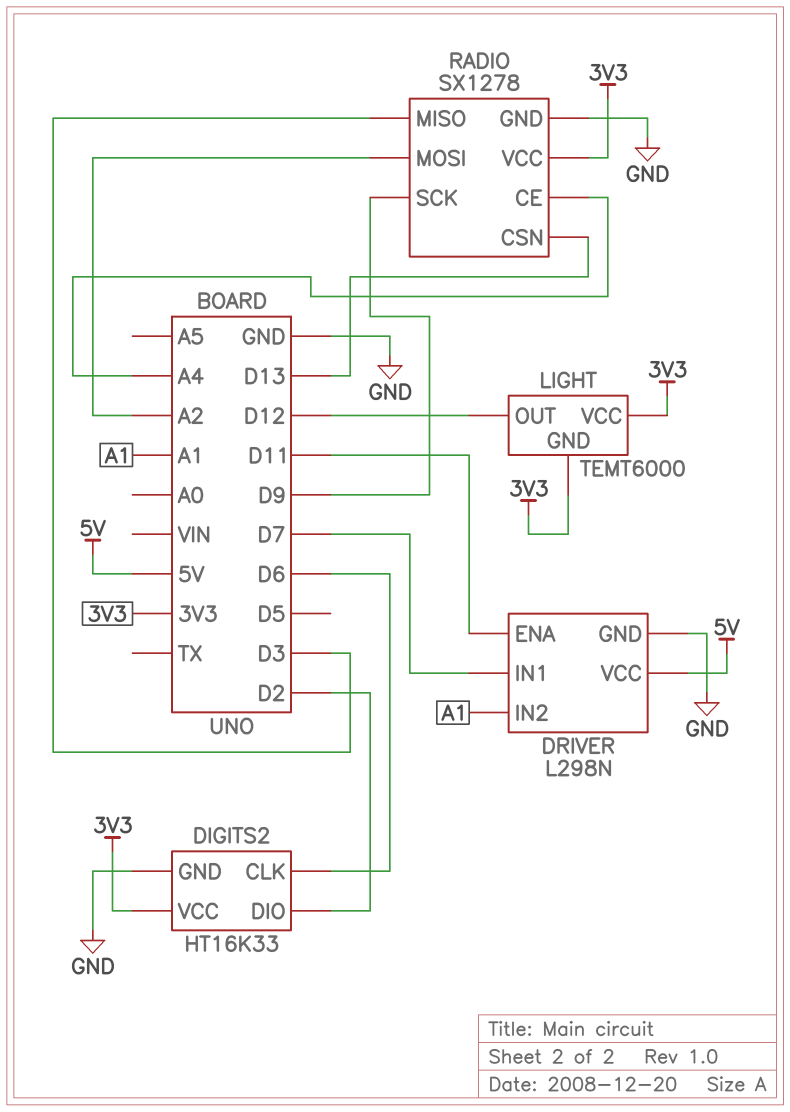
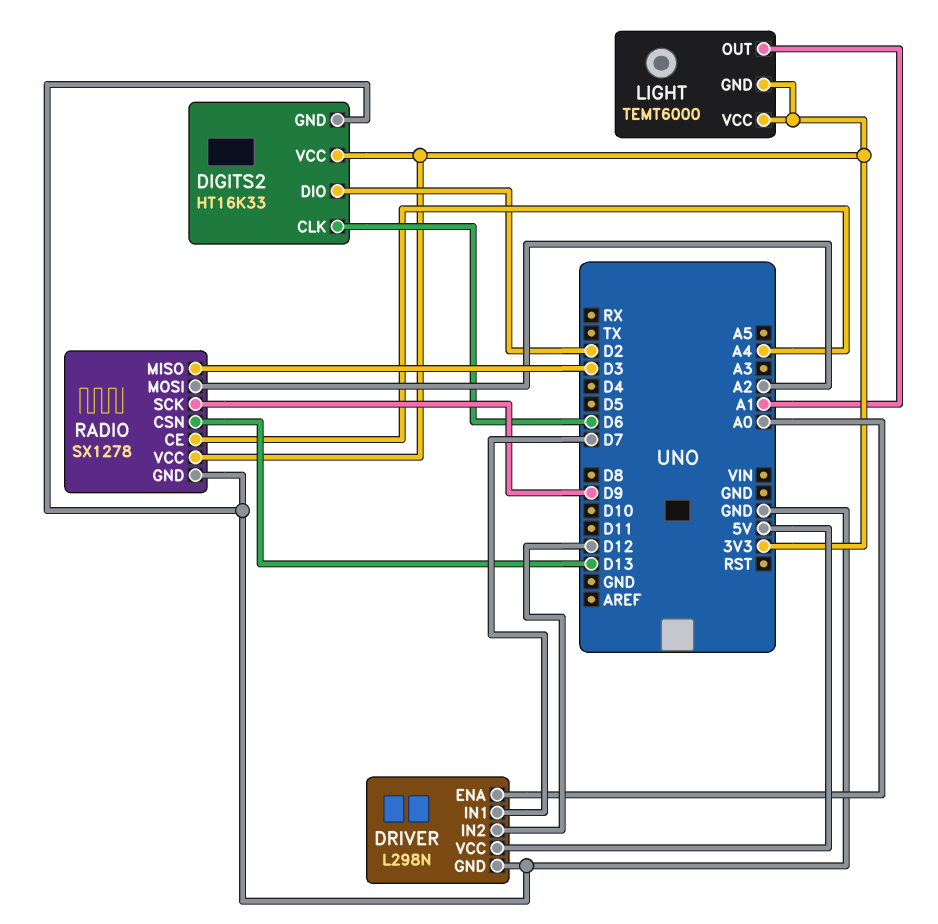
DRIVER pin ENA: D11 -> A0
DRIVER pin IN2: A1 -> D12
LIGHT pin OUT: D12 -> A1

